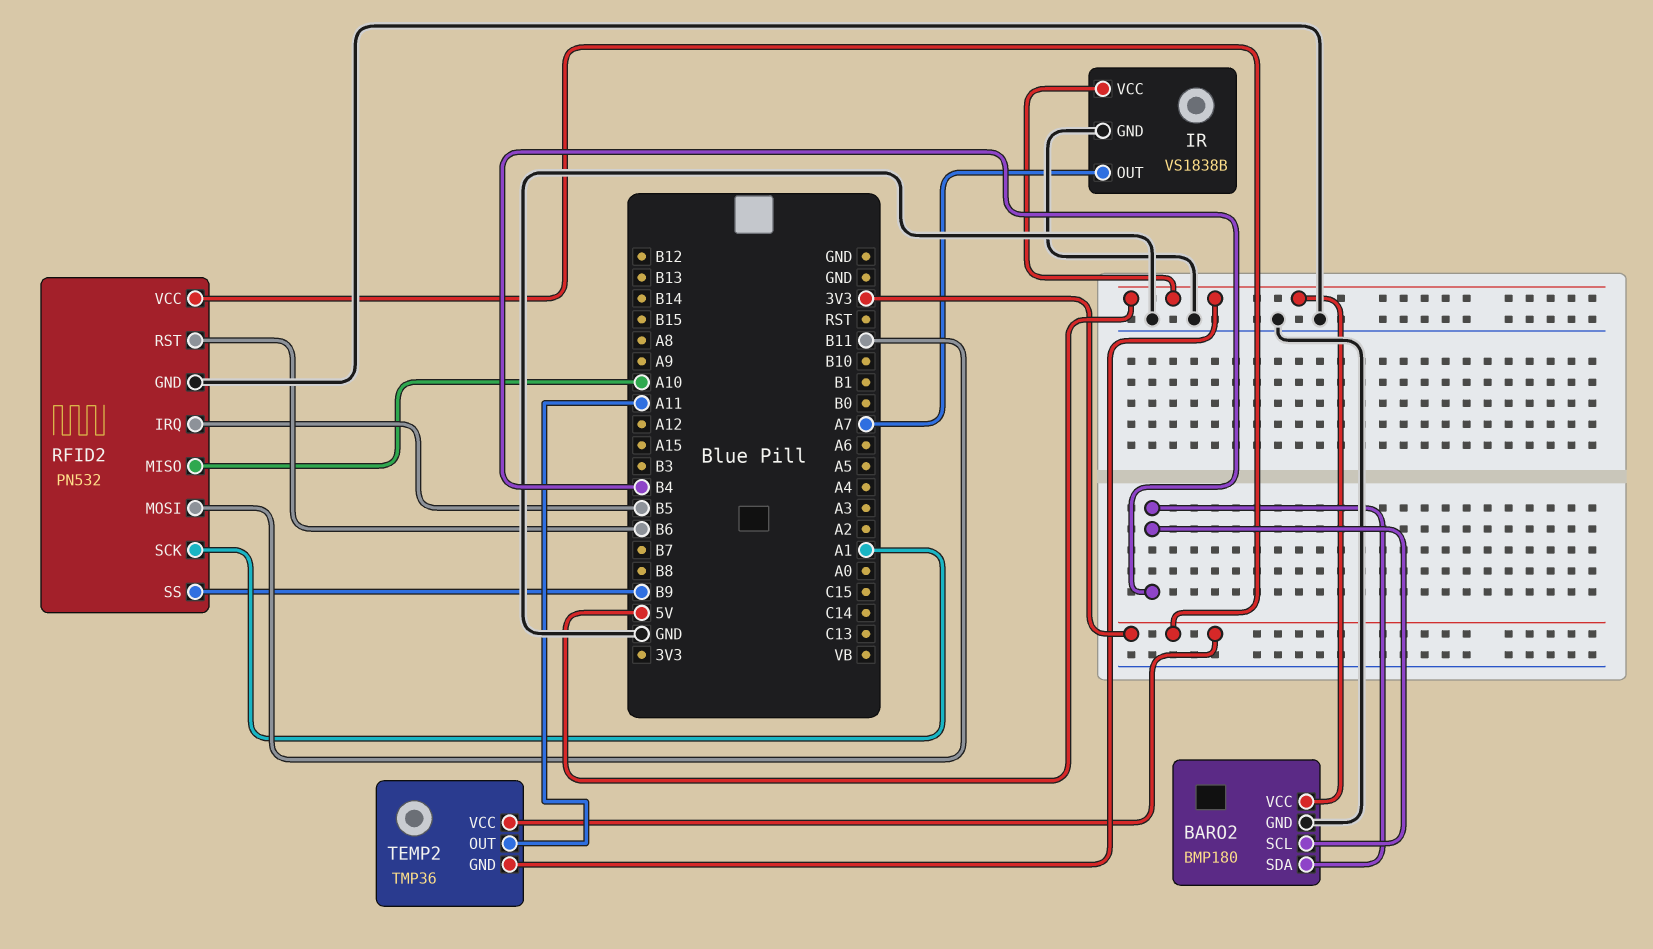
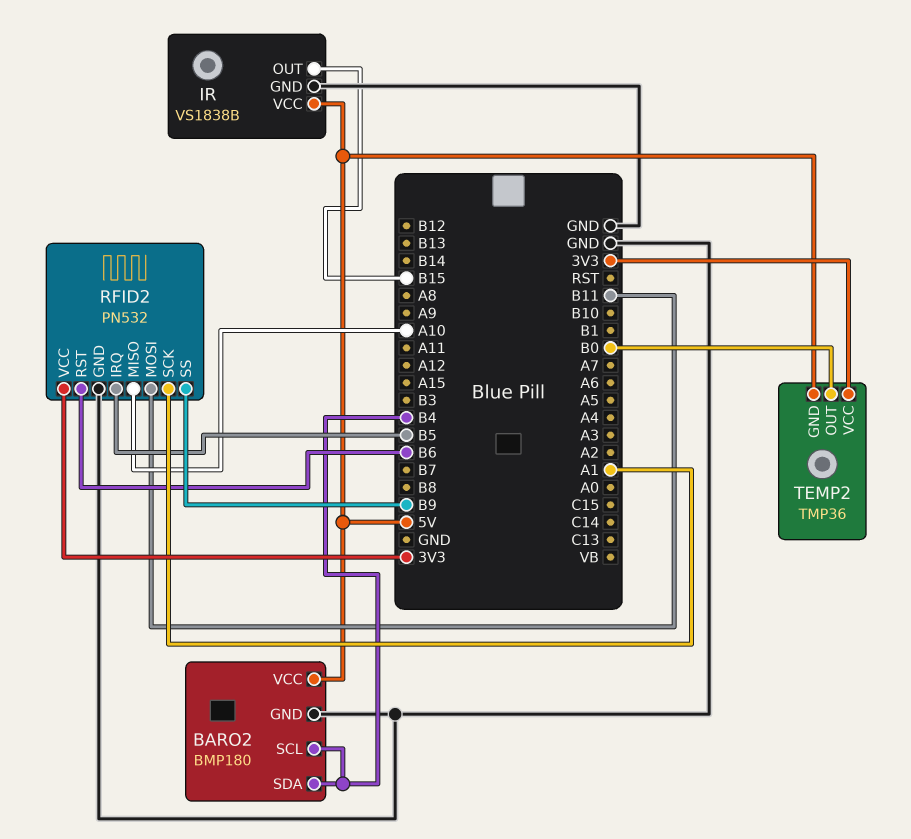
IR pin OUT: A7 -> B15
TEMP2 pin OUT: A11 -> B0

